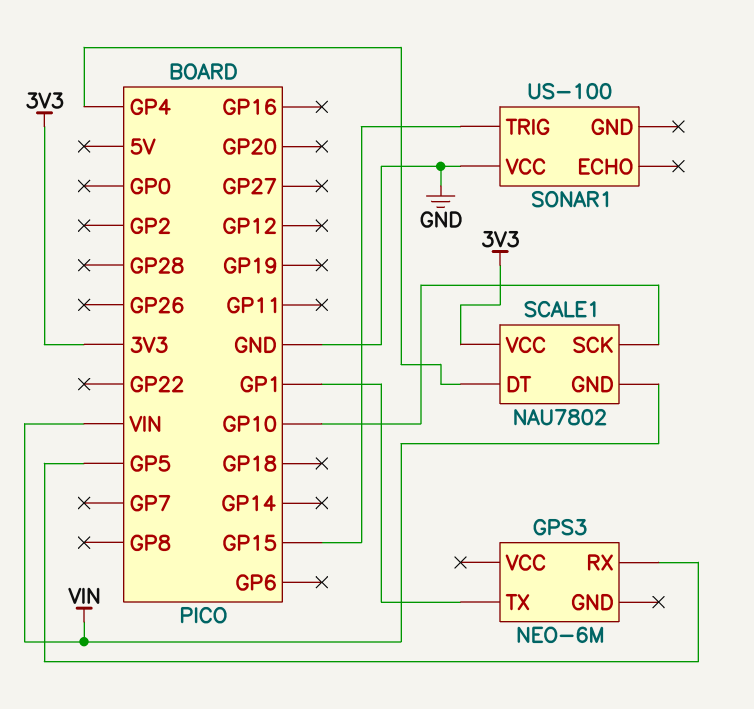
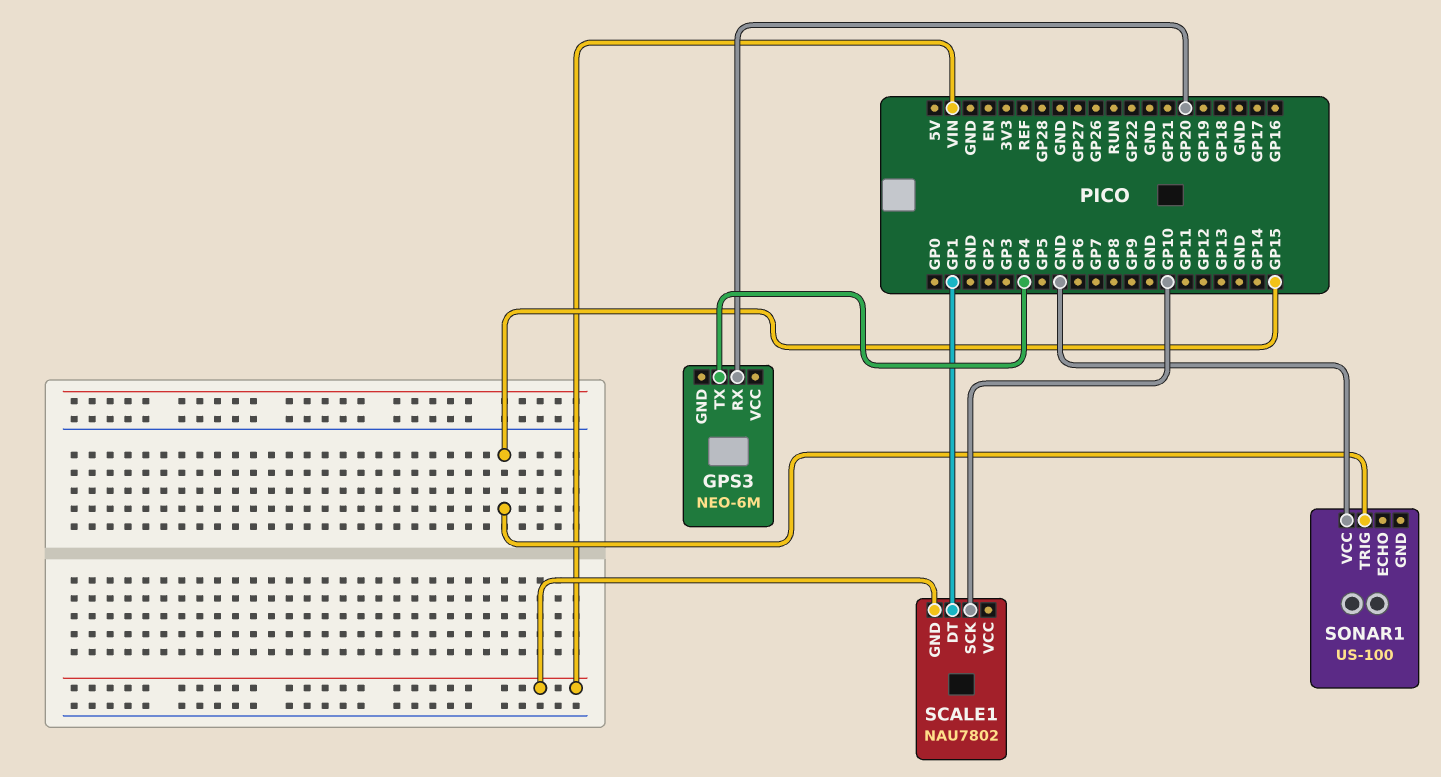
GPS3 pin RX: GP5 -> GP20
GPS3 pin TX: GP1 -> GP4
SCALE1 pin DT: GP4 -> GP1
SCALE1 pin VCC: 3V3 -> none

